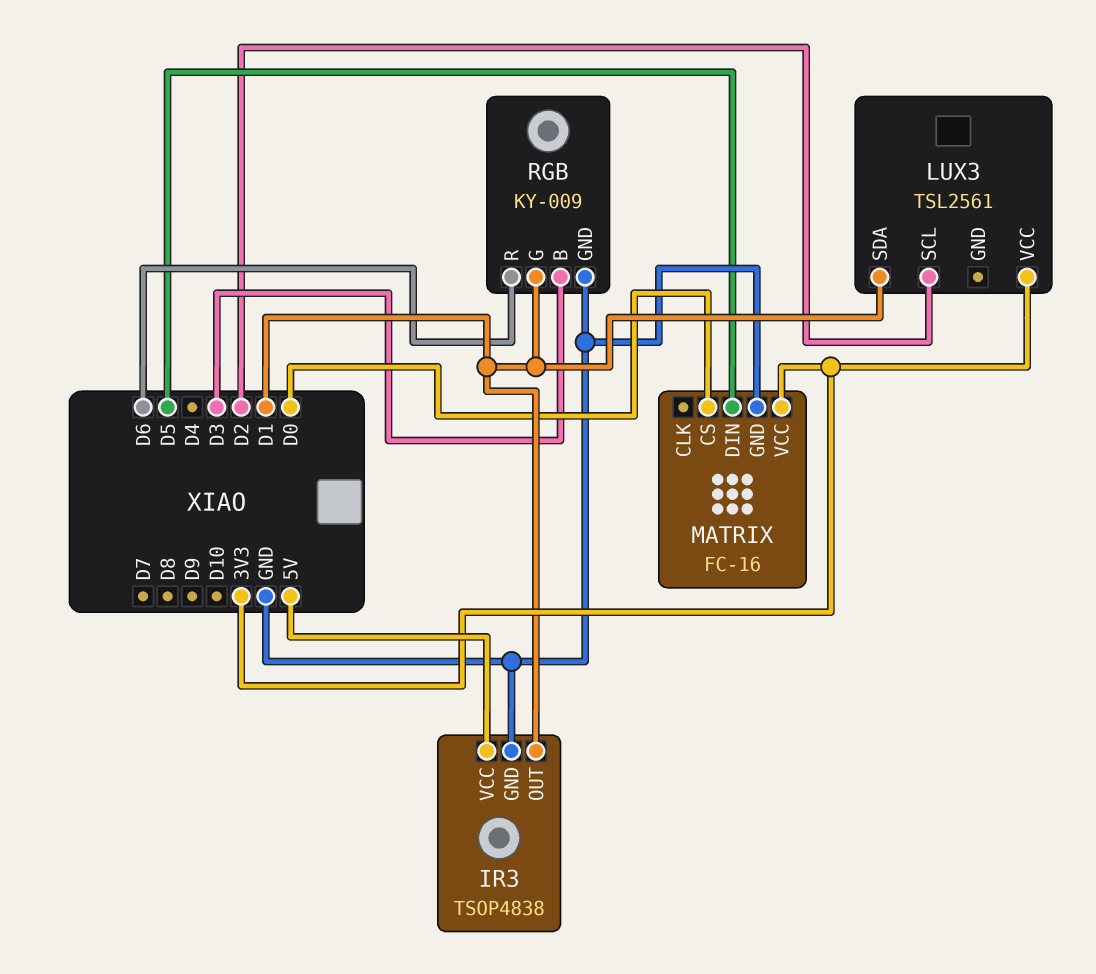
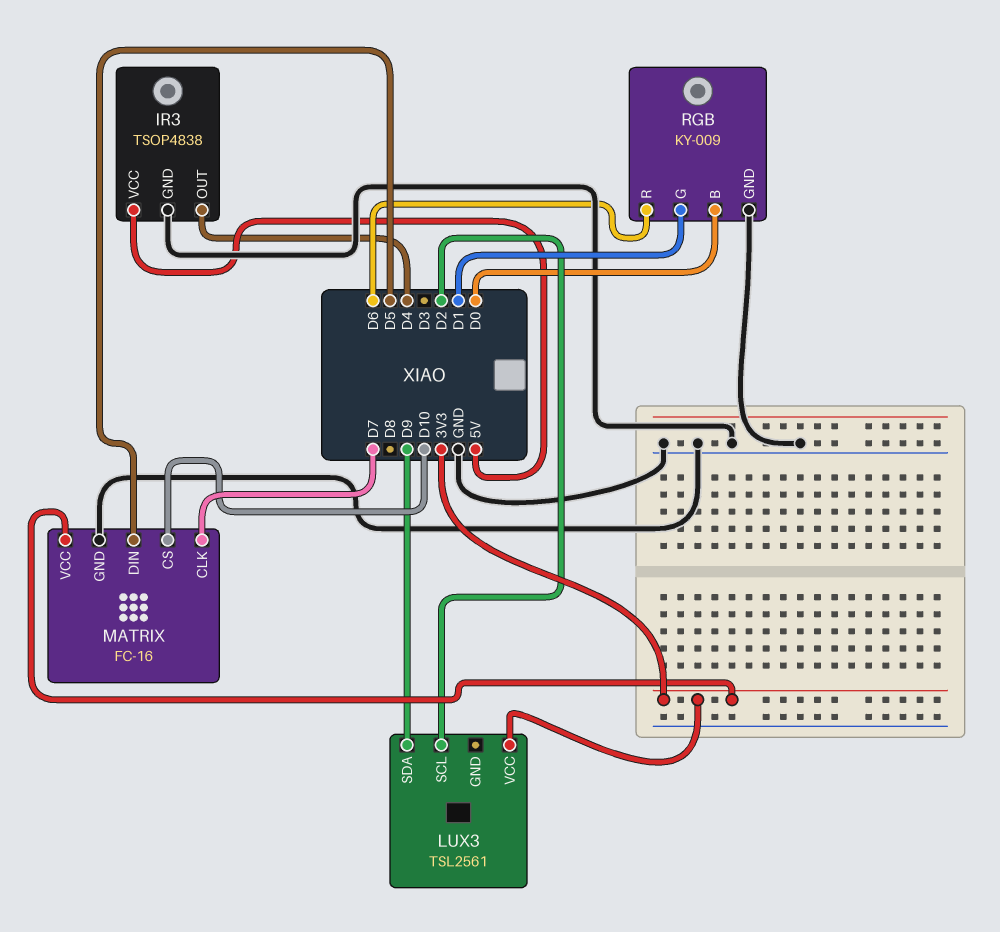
IR3 pin OUT: D1 -> D4
LUX3 pin SDA: D1 -> D9
MATRIX pin CLK: none -> D7
MATRIX pin CS: D0 -> D10
RGB pin B: D3 -> D0

